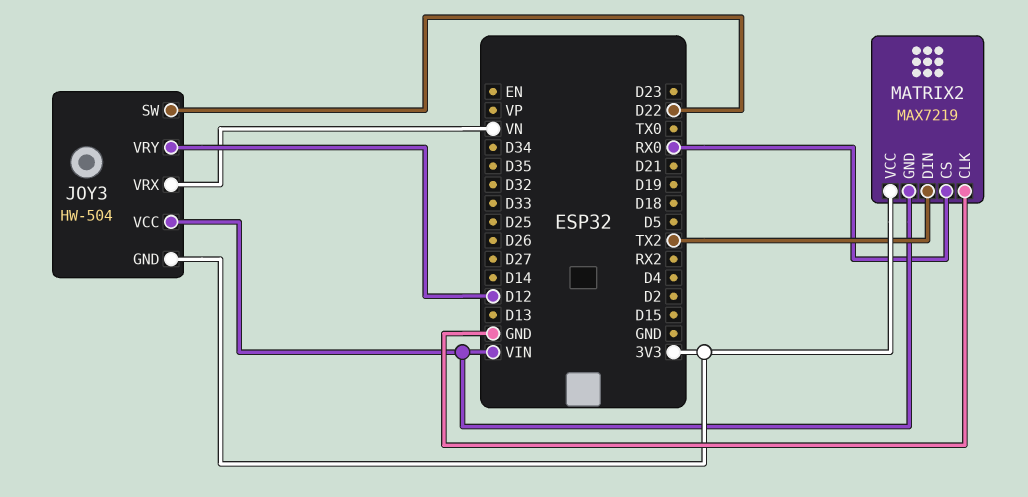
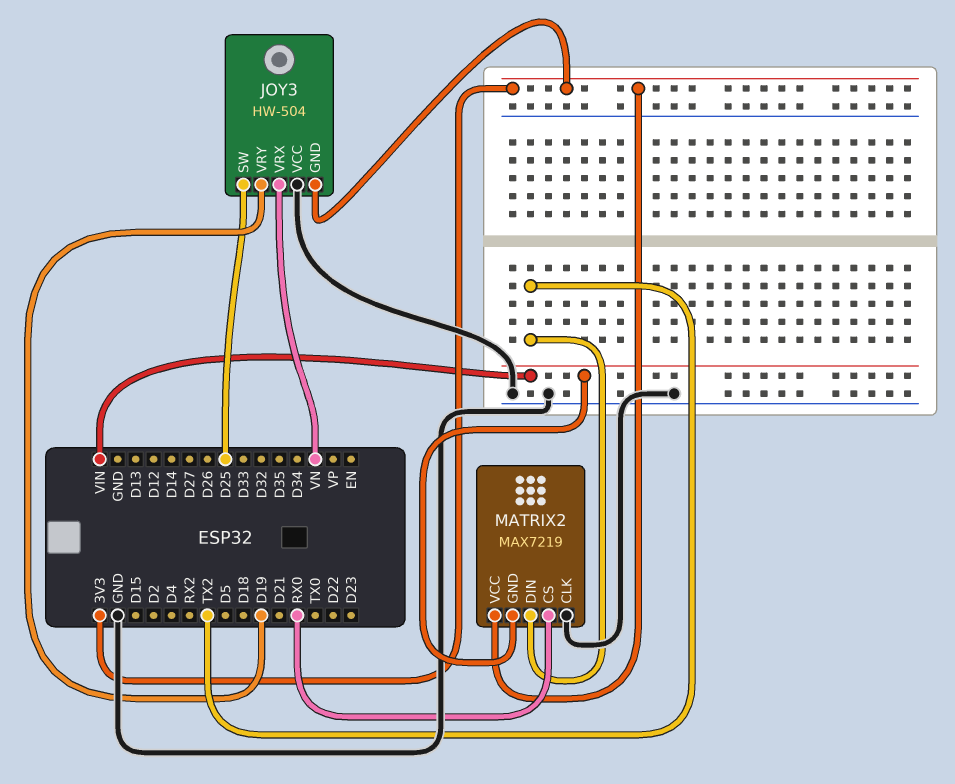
JOY3 pin SW: D22 -> D25
JOY3 pin VCC: VIN -> GND
JOY3 pin VRY: D12 -> D19

